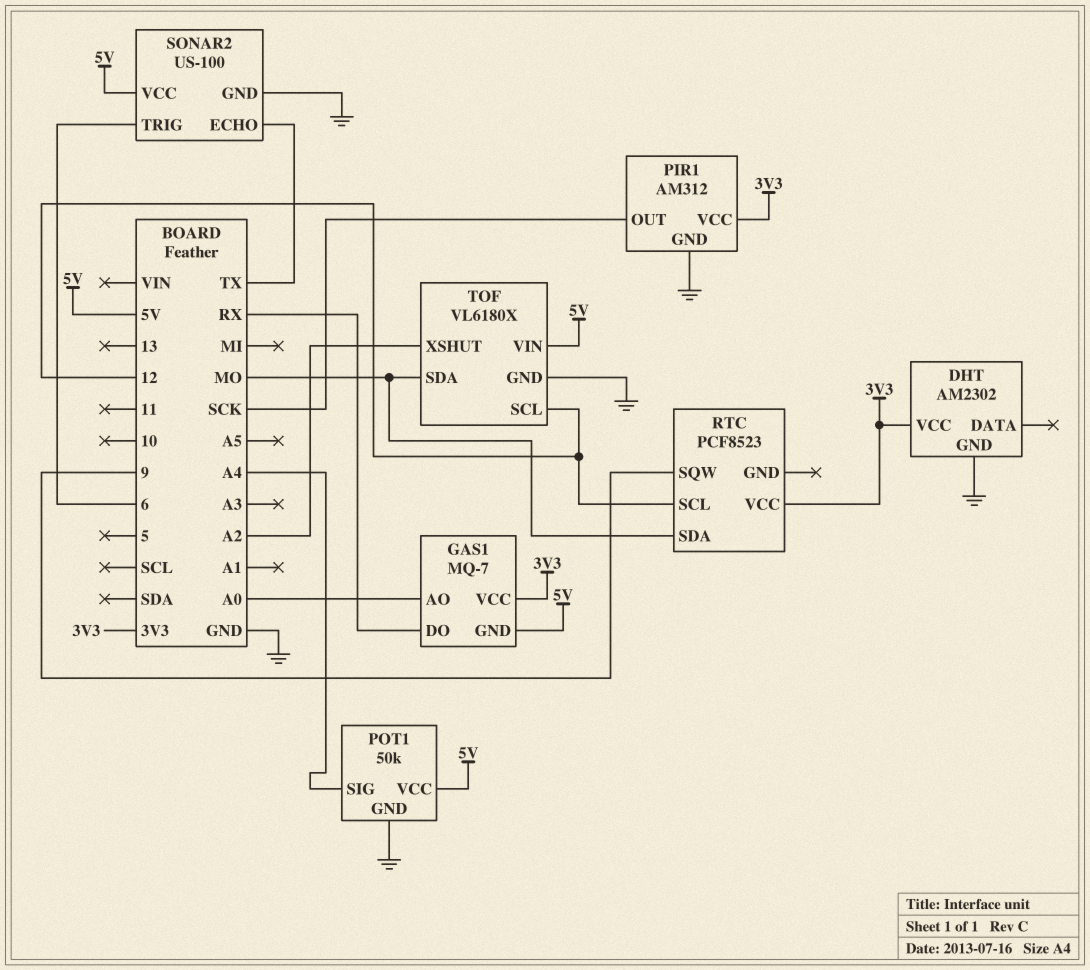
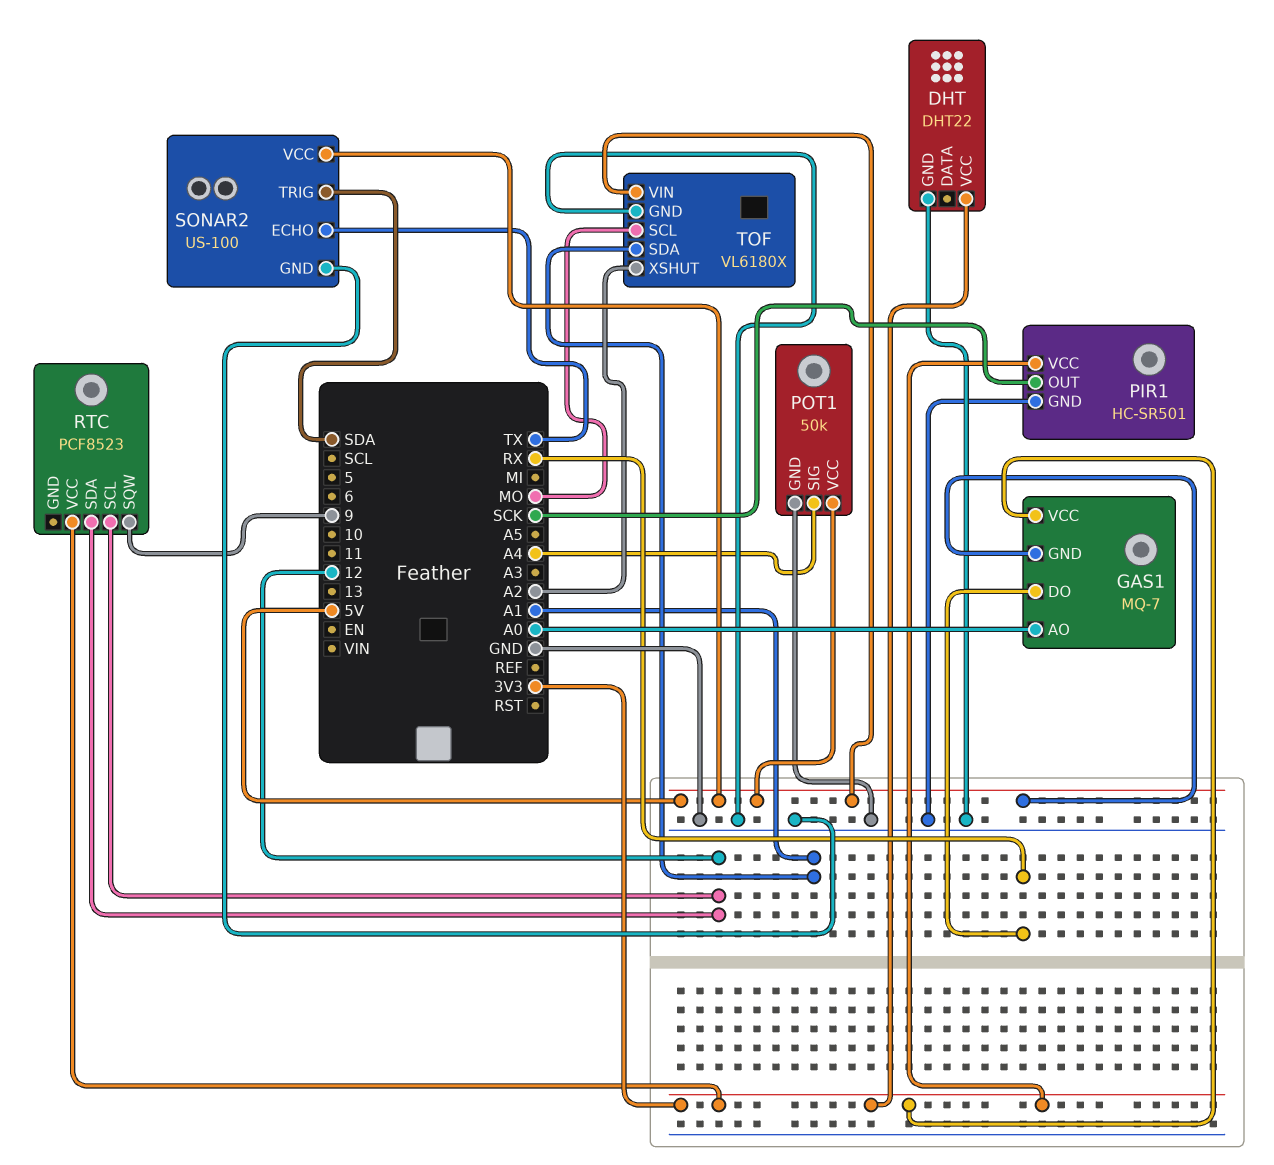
DHT: AM2302 -> DHT22
PIR1: AM312 -> HC-SR501
RTC pin SDA: MO -> 12
SONAR2 pin TRIG: 6 -> SDA
TOF pin SCL: 12 -> MO
TOF pin SDA: MO -> A1

